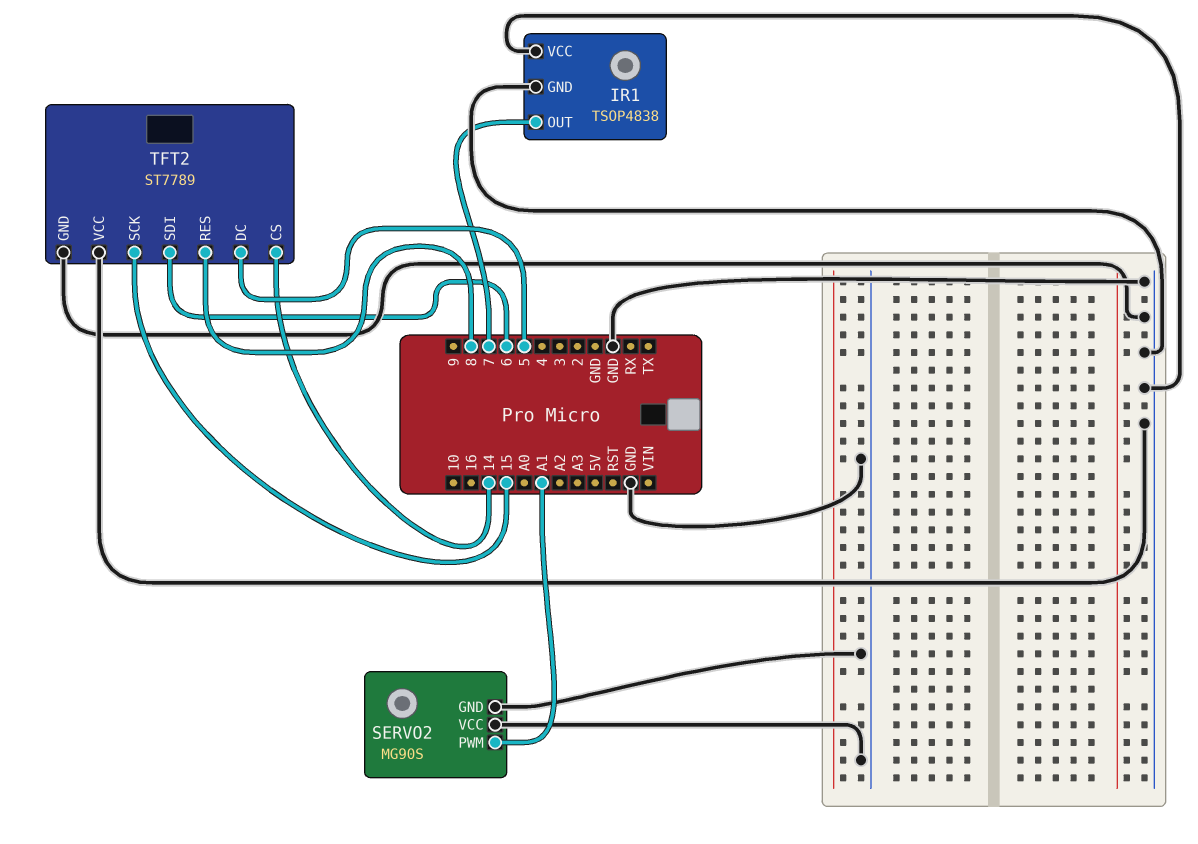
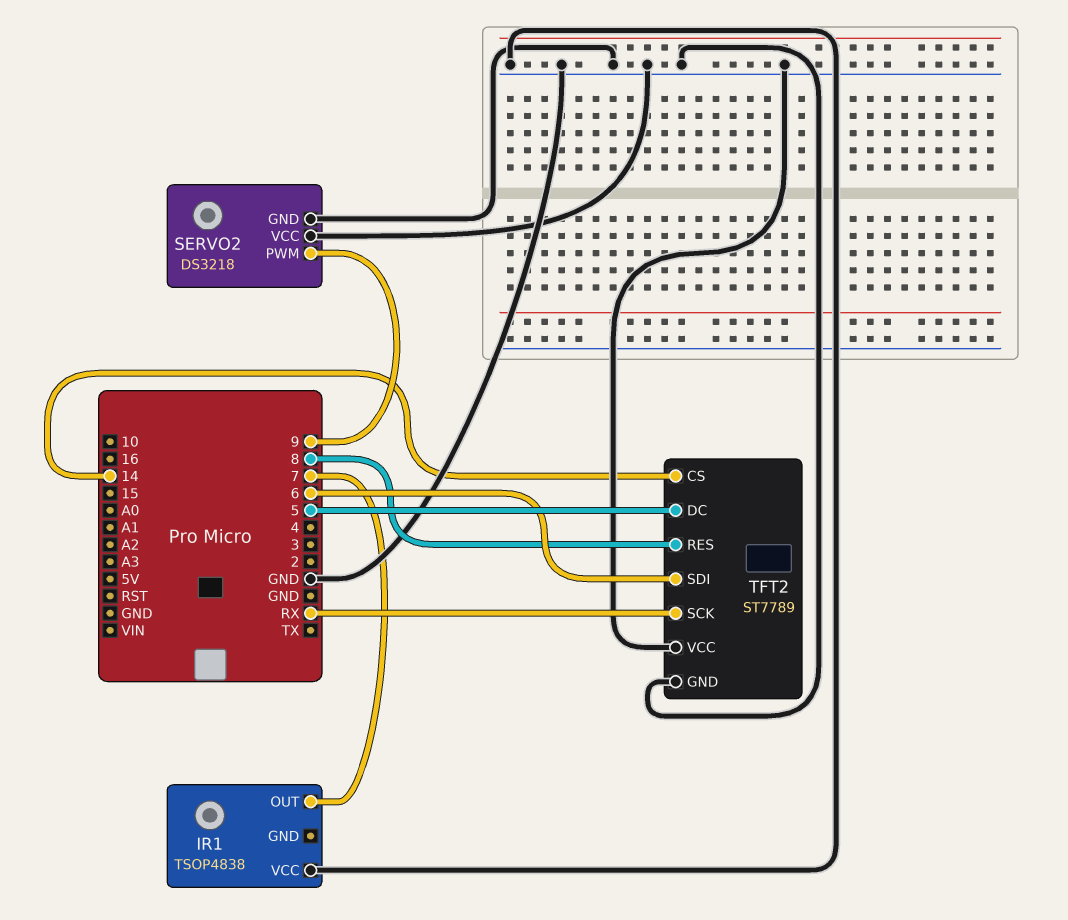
IR1 pin GND: GND -> none
SERVO2: MG90S -> DS3218
SERVO2 pin PWM: A1 -> 9
TFT2 pin SCK: 15 -> RX

